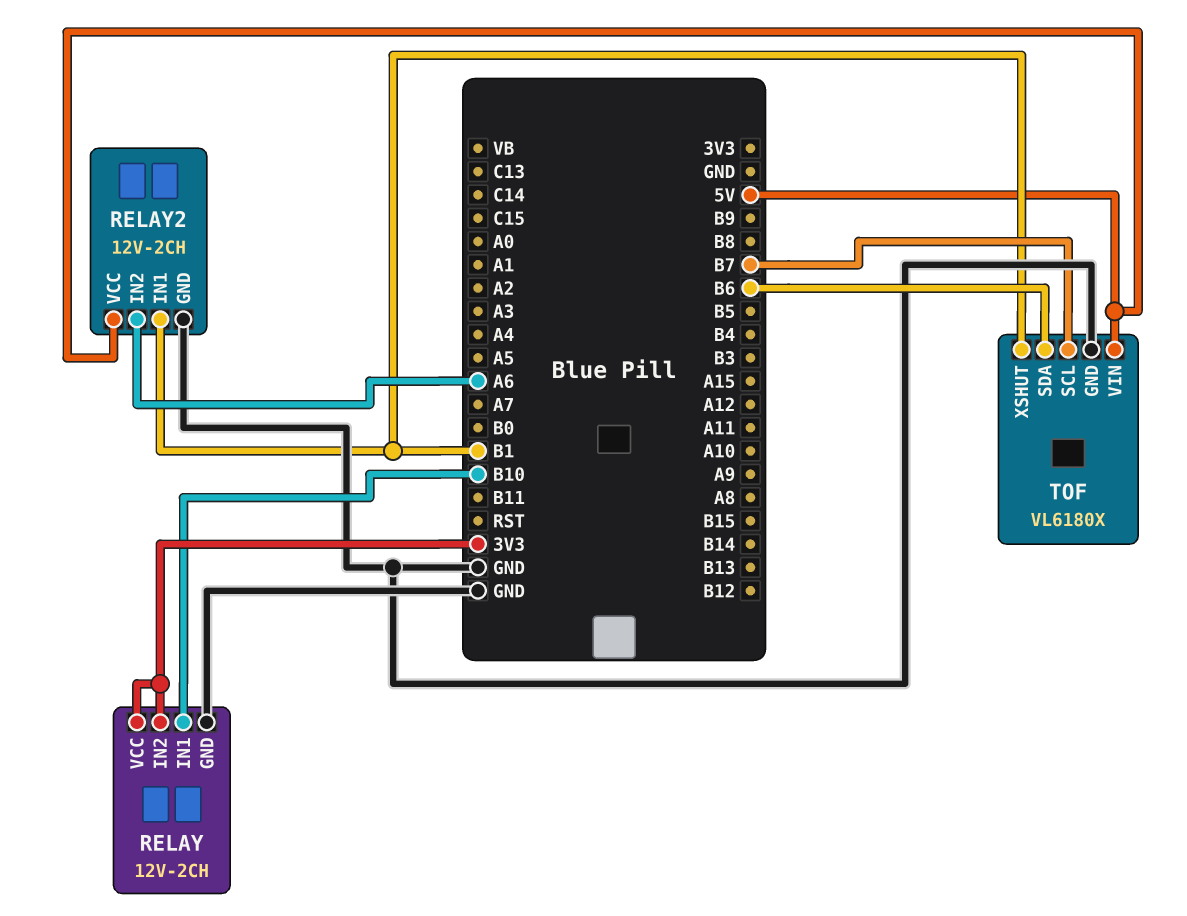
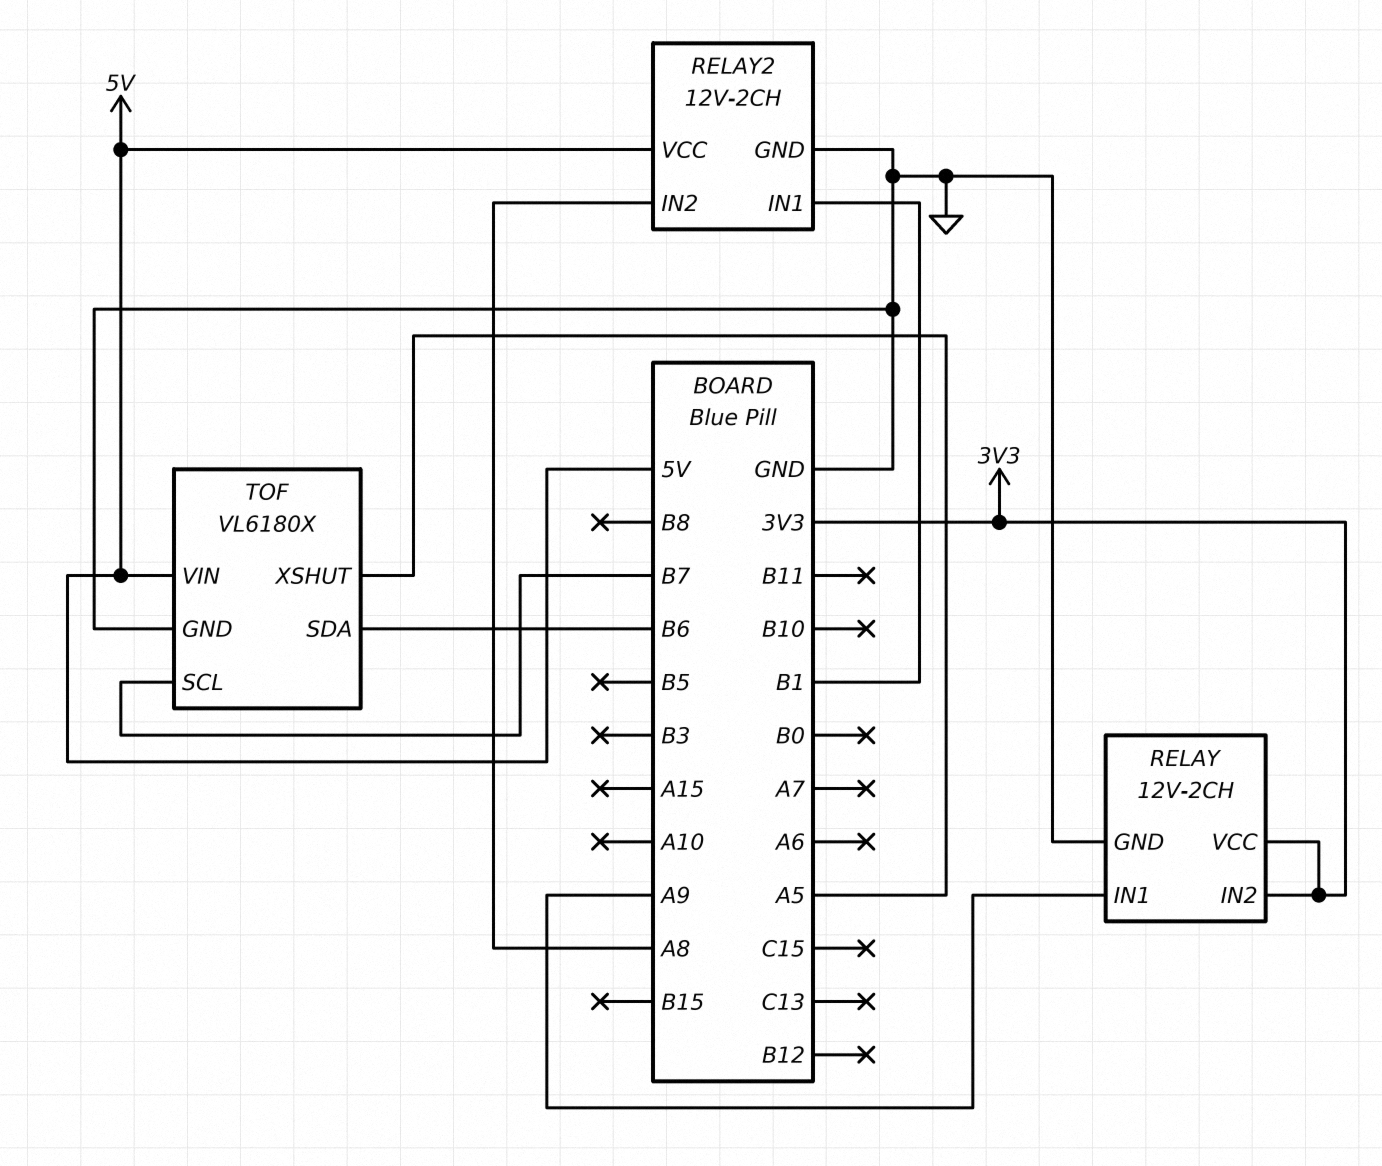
RELAY pin IN1: B10 -> A9
RELAY2 pin IN2: A6 -> A8
TOF pin XSHUT: B1 -> A5

